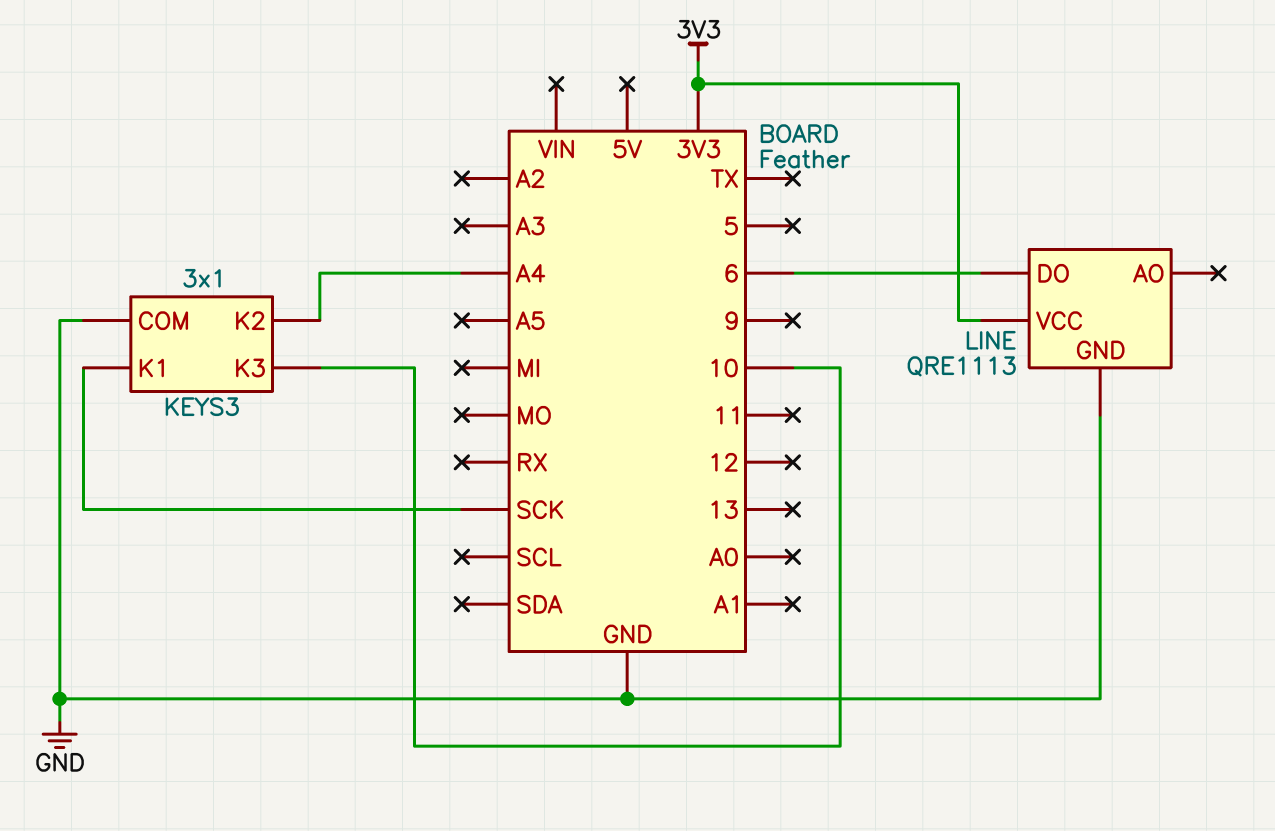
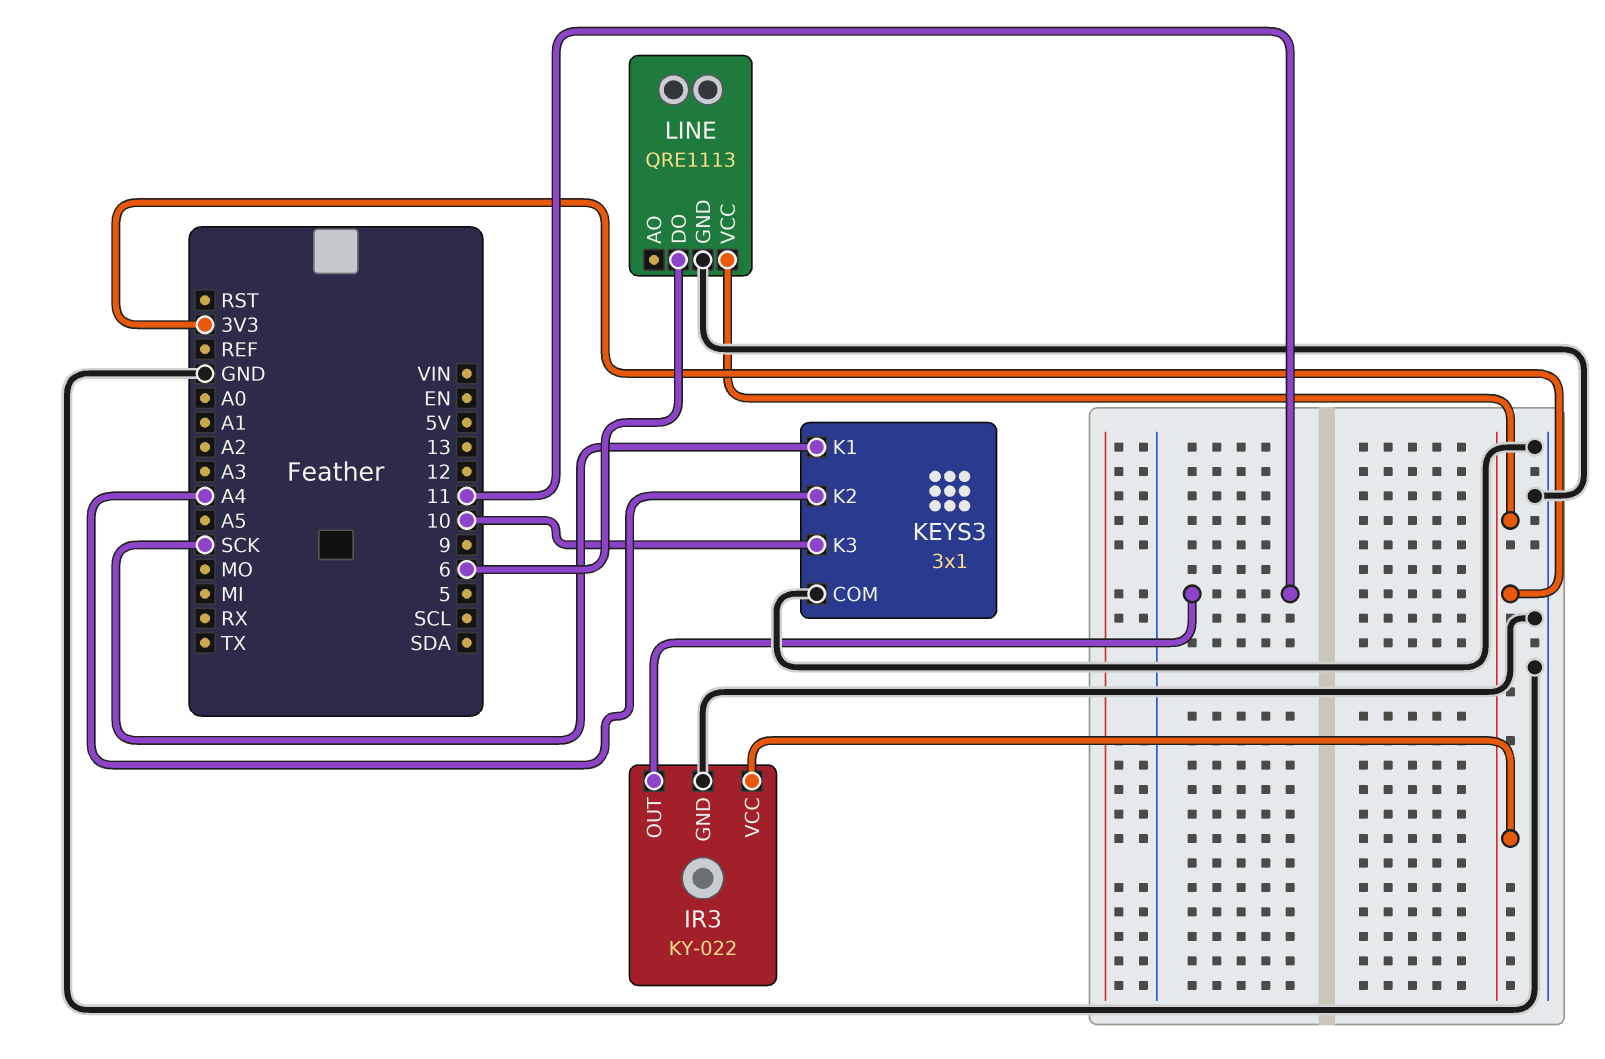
IR3: none -> KY-022
IR3 pin GND: none -> GND
IR3 pin OUT: none -> 11
IR3 pin VCC: none -> 3V3

